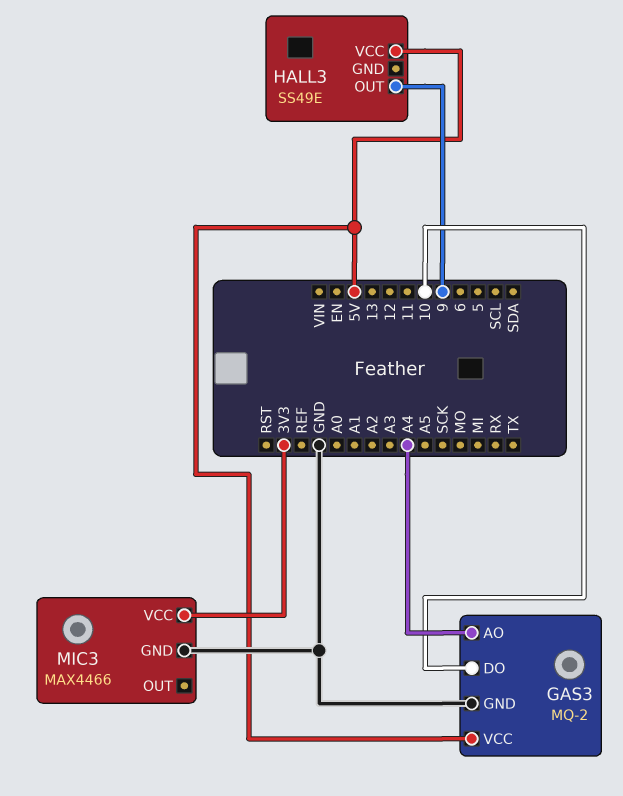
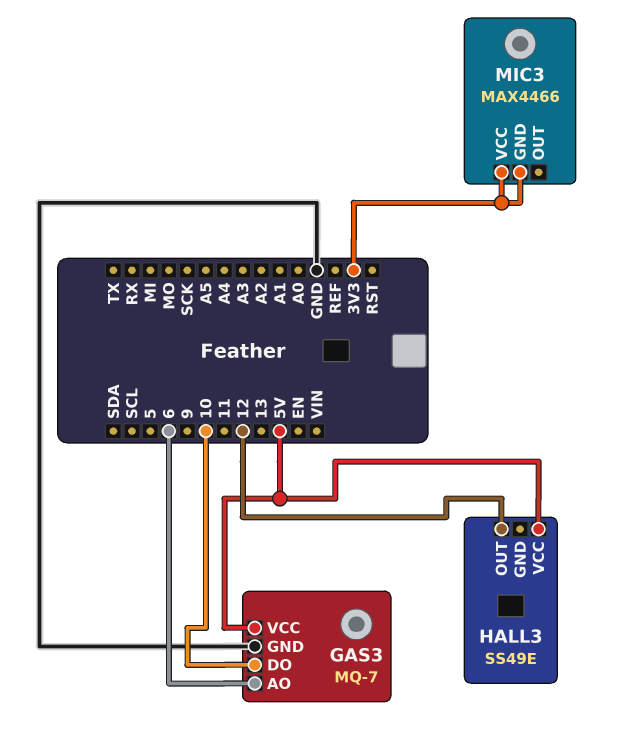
GAS3: MQ-2 -> MQ-7
GAS3 pin AO: A4 -> 6
HALL3 pin OUT: 9 -> 12
MIC3 pin GND: GND -> 3V3

